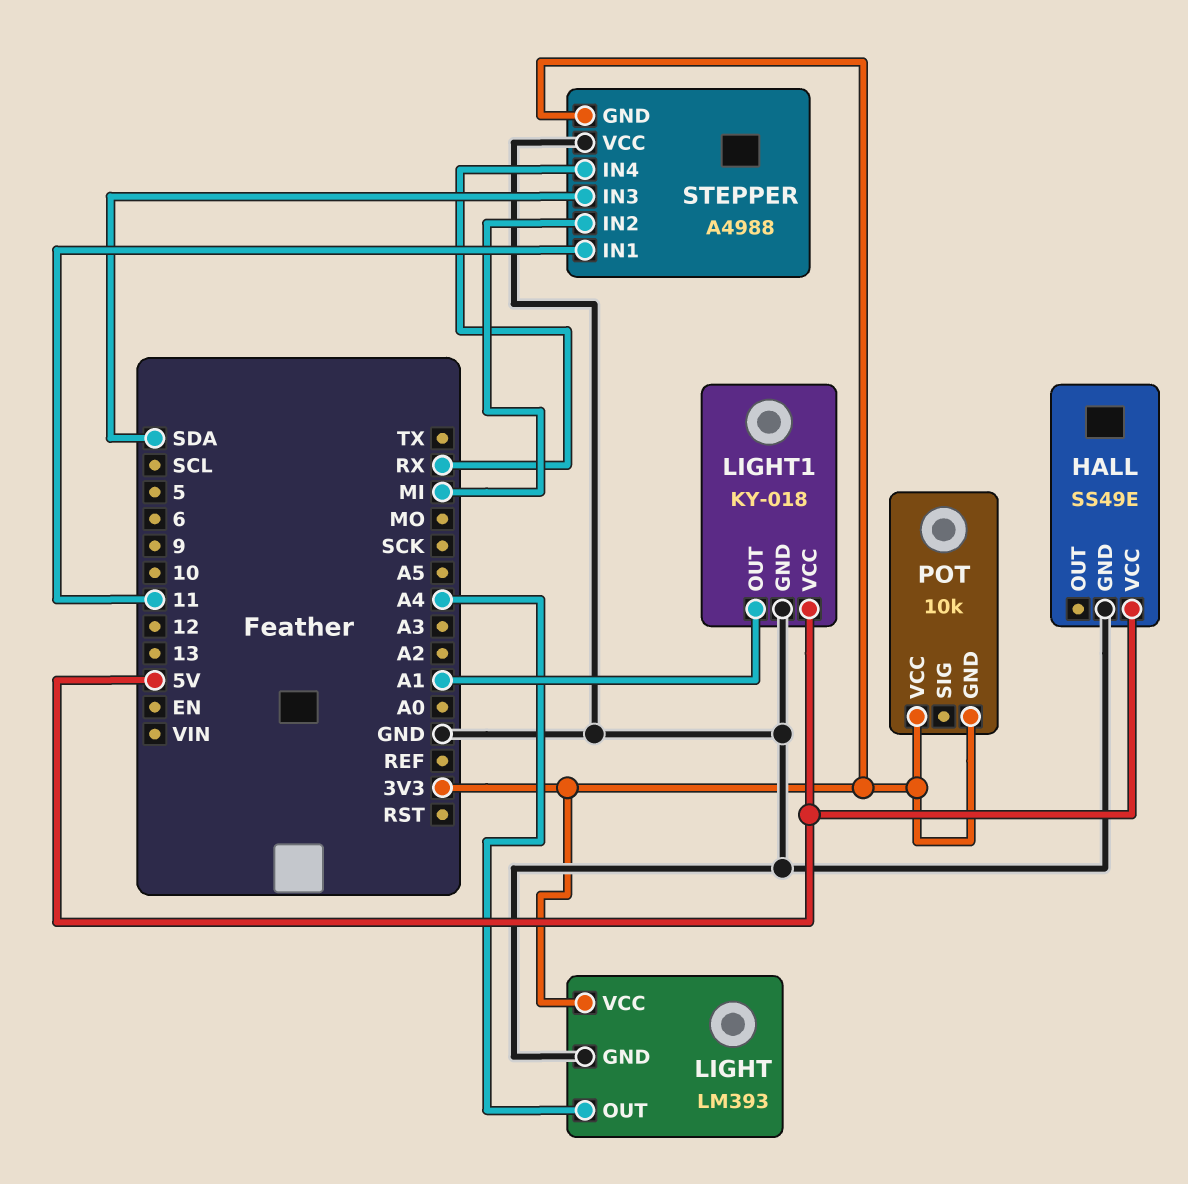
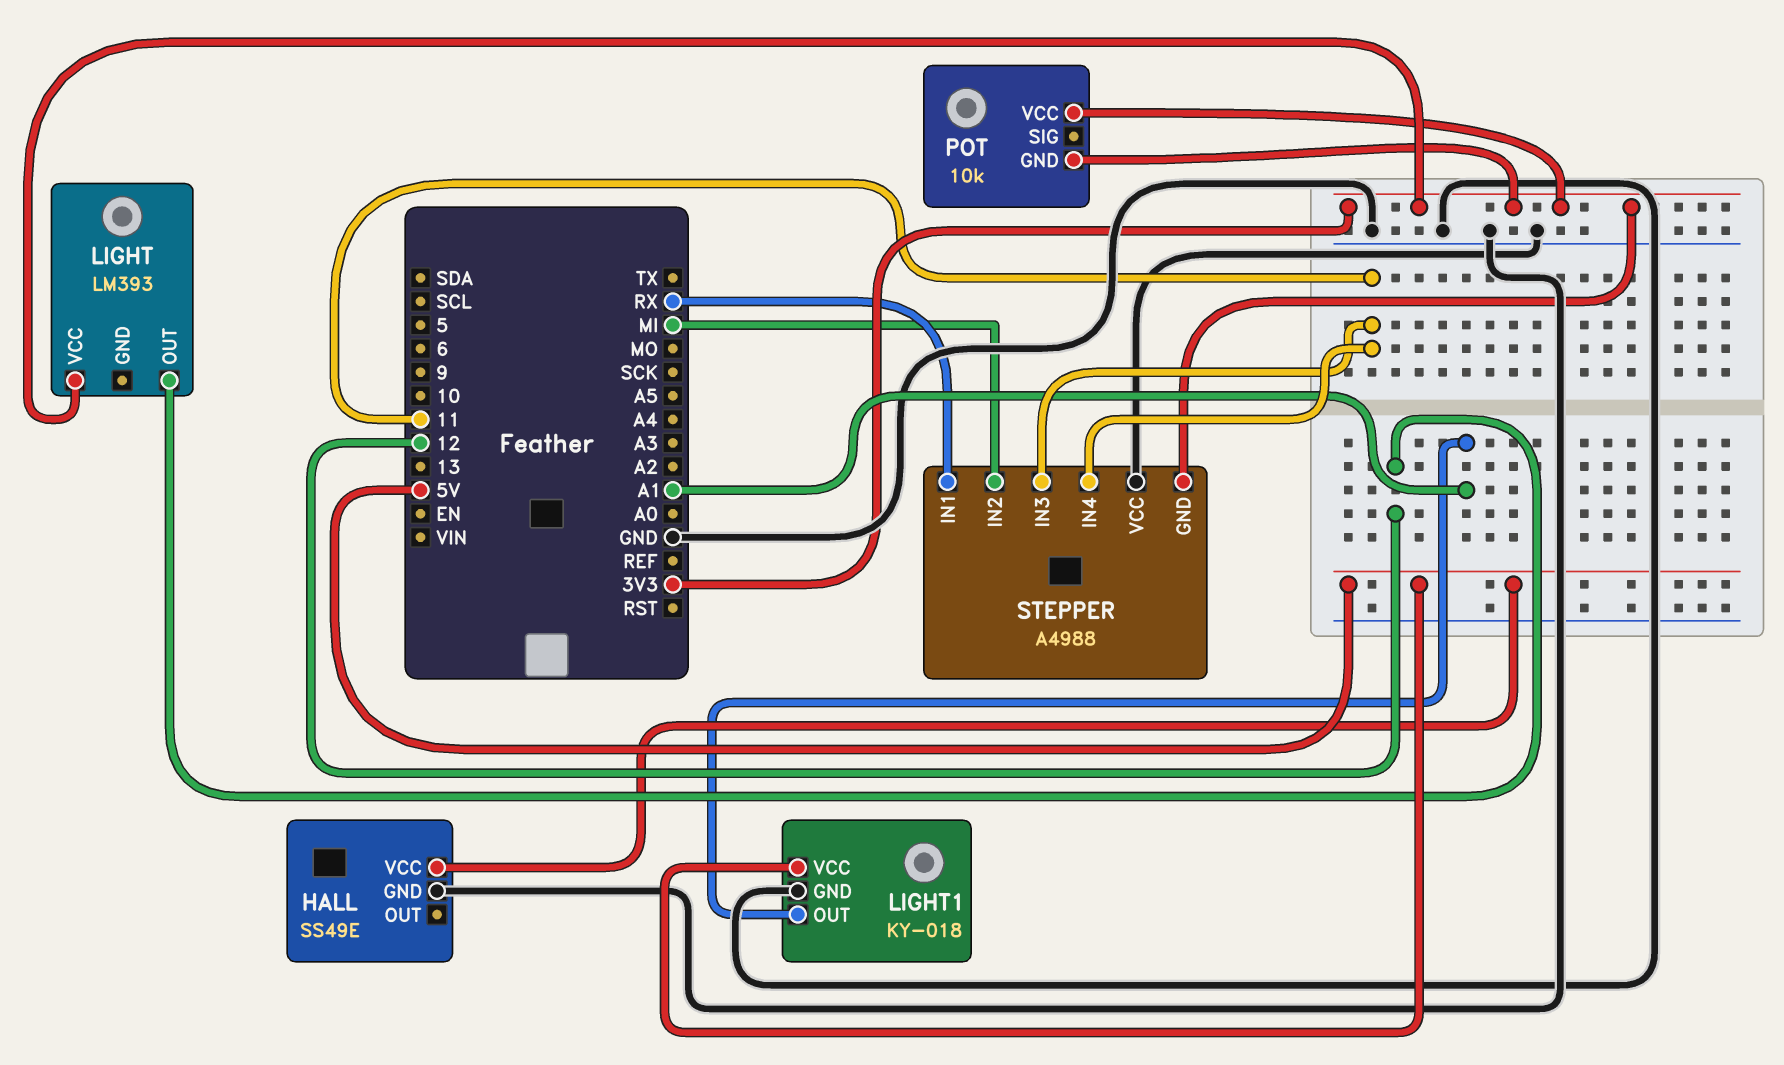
LIGHT pin GND: GND -> none
LIGHT pin OUT: A4 -> 12
STEPPER pin IN1: 11 -> RX
STEPPER pin IN3: SDA -> 11
STEPPER pin IN4: RX -> 11

